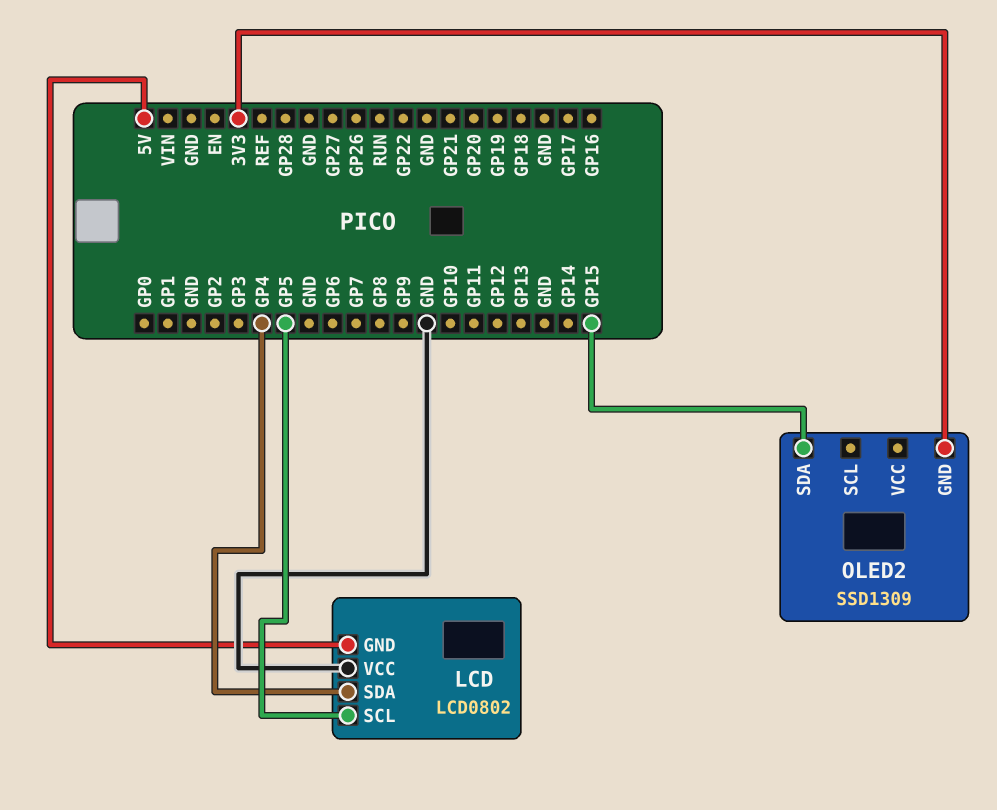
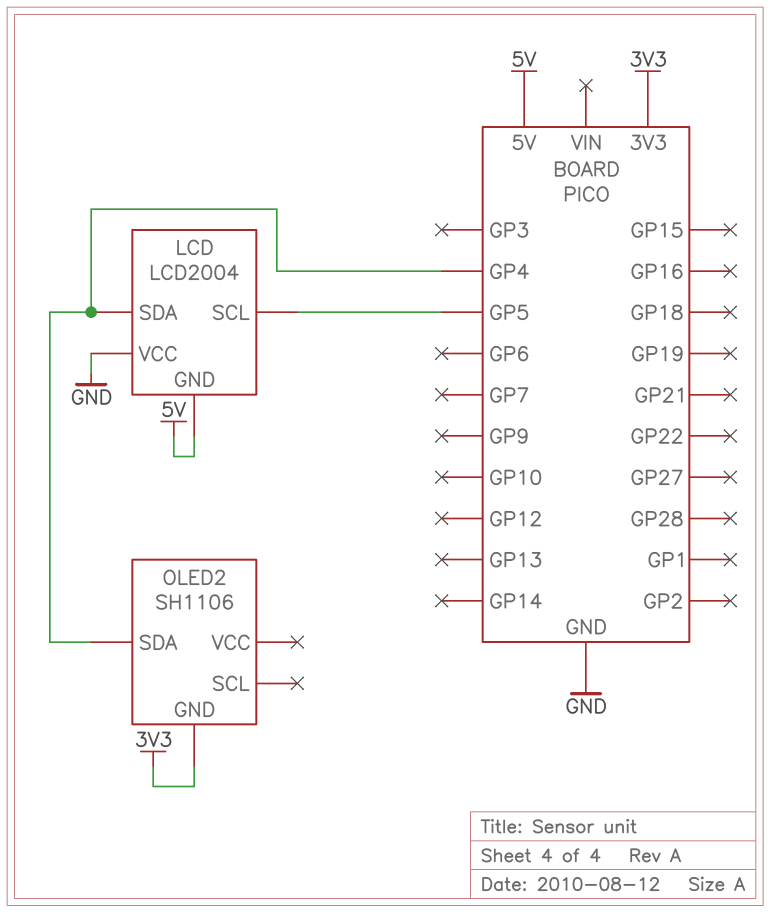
LCD: LCD0802 -> LCD2004
OLED2: SSD1309 -> SH1106
OLED2 pin SDA: GP15 -> GP4

